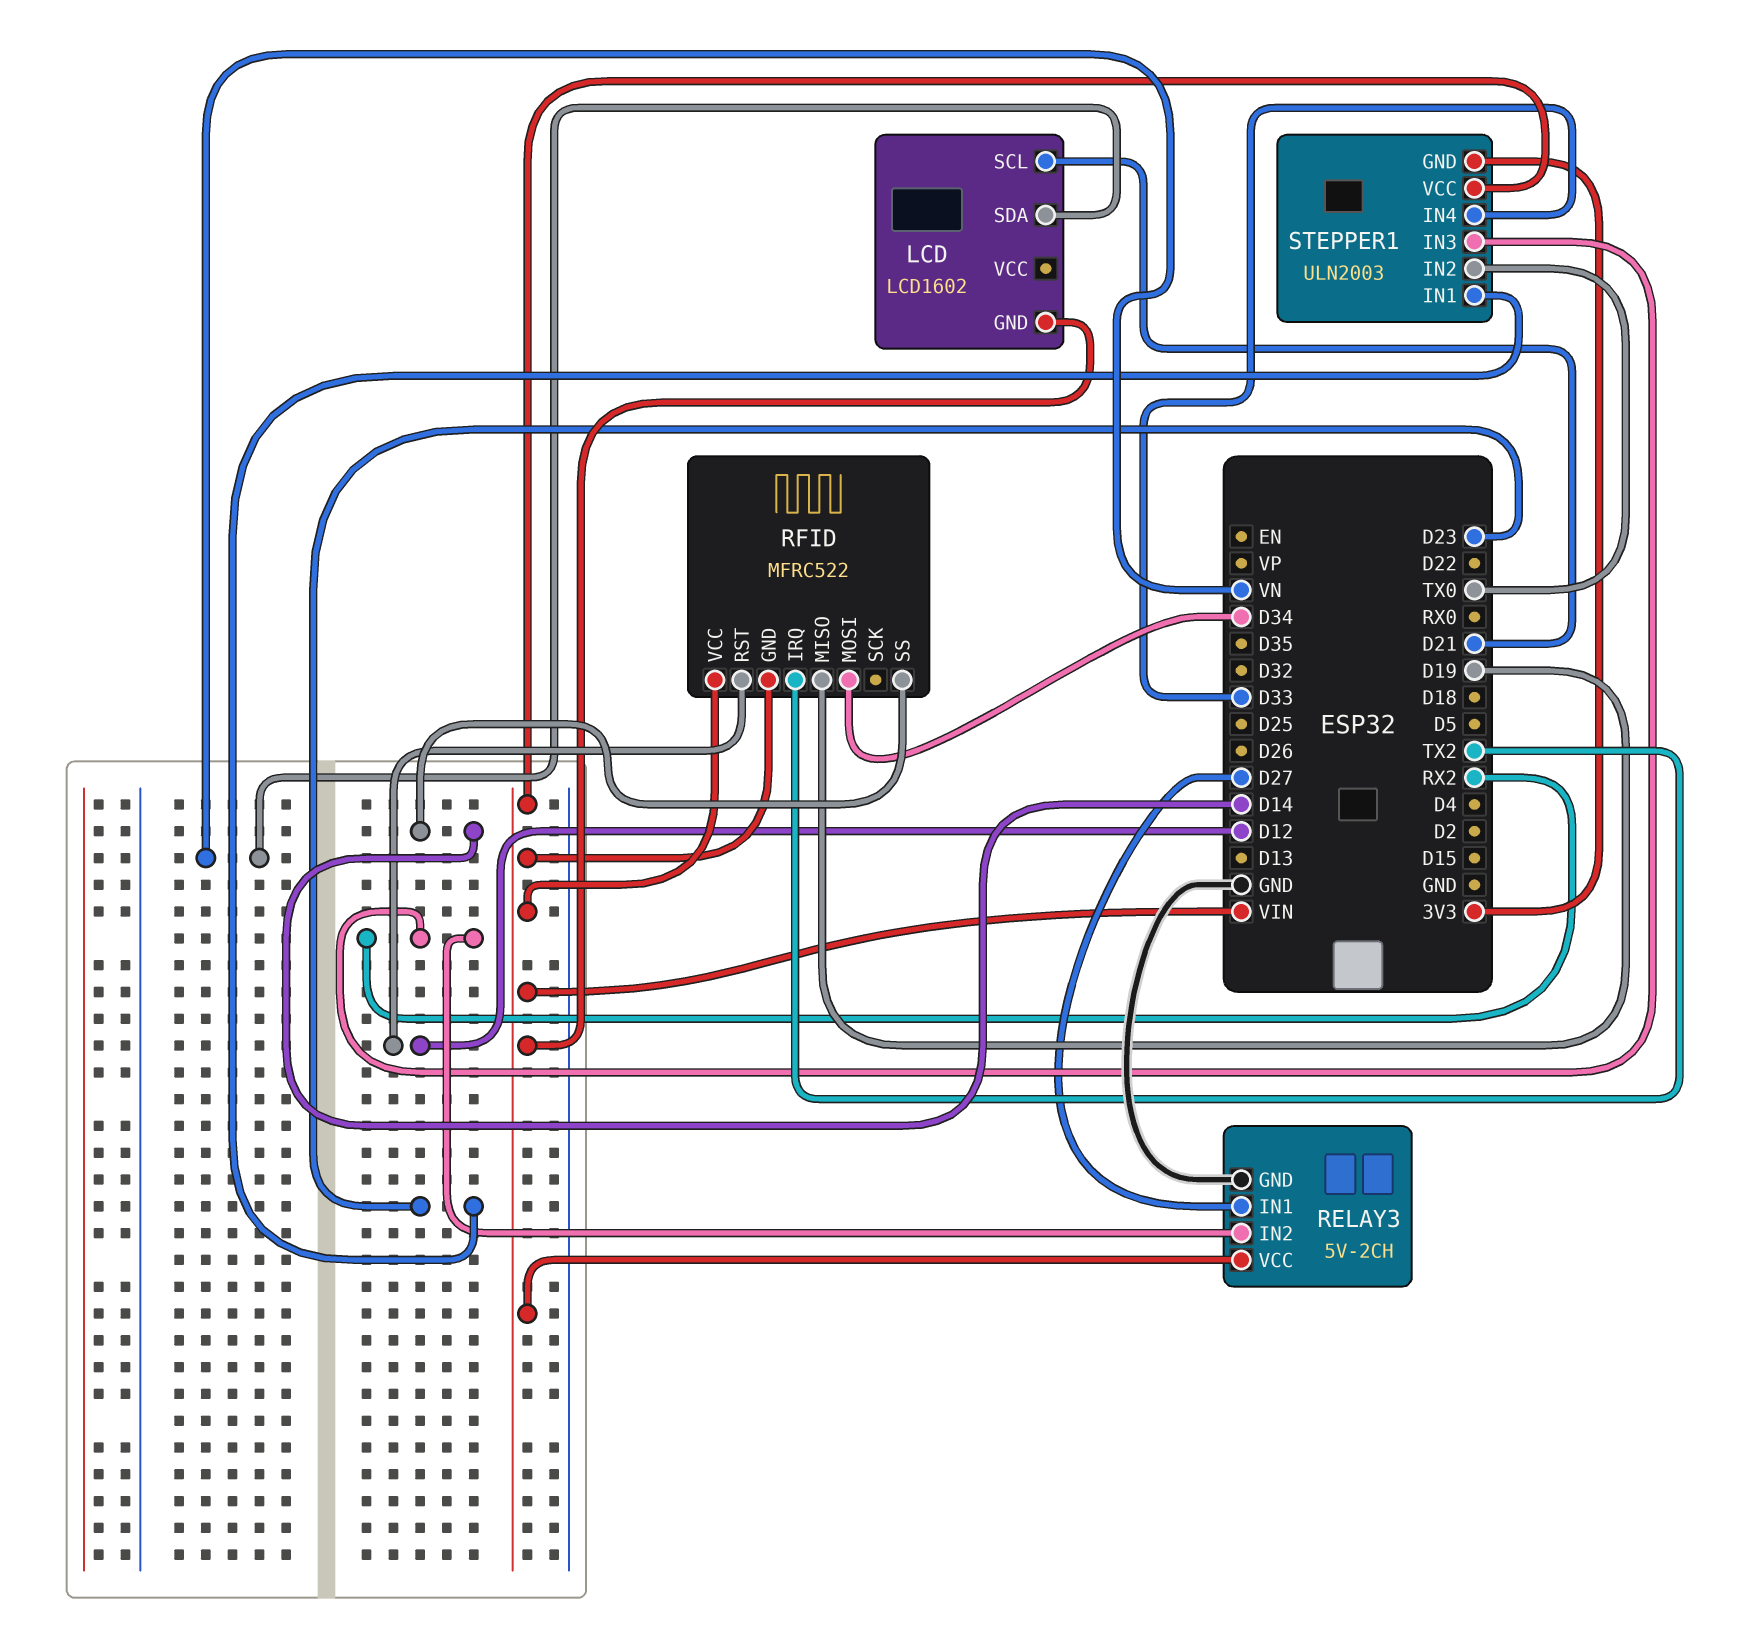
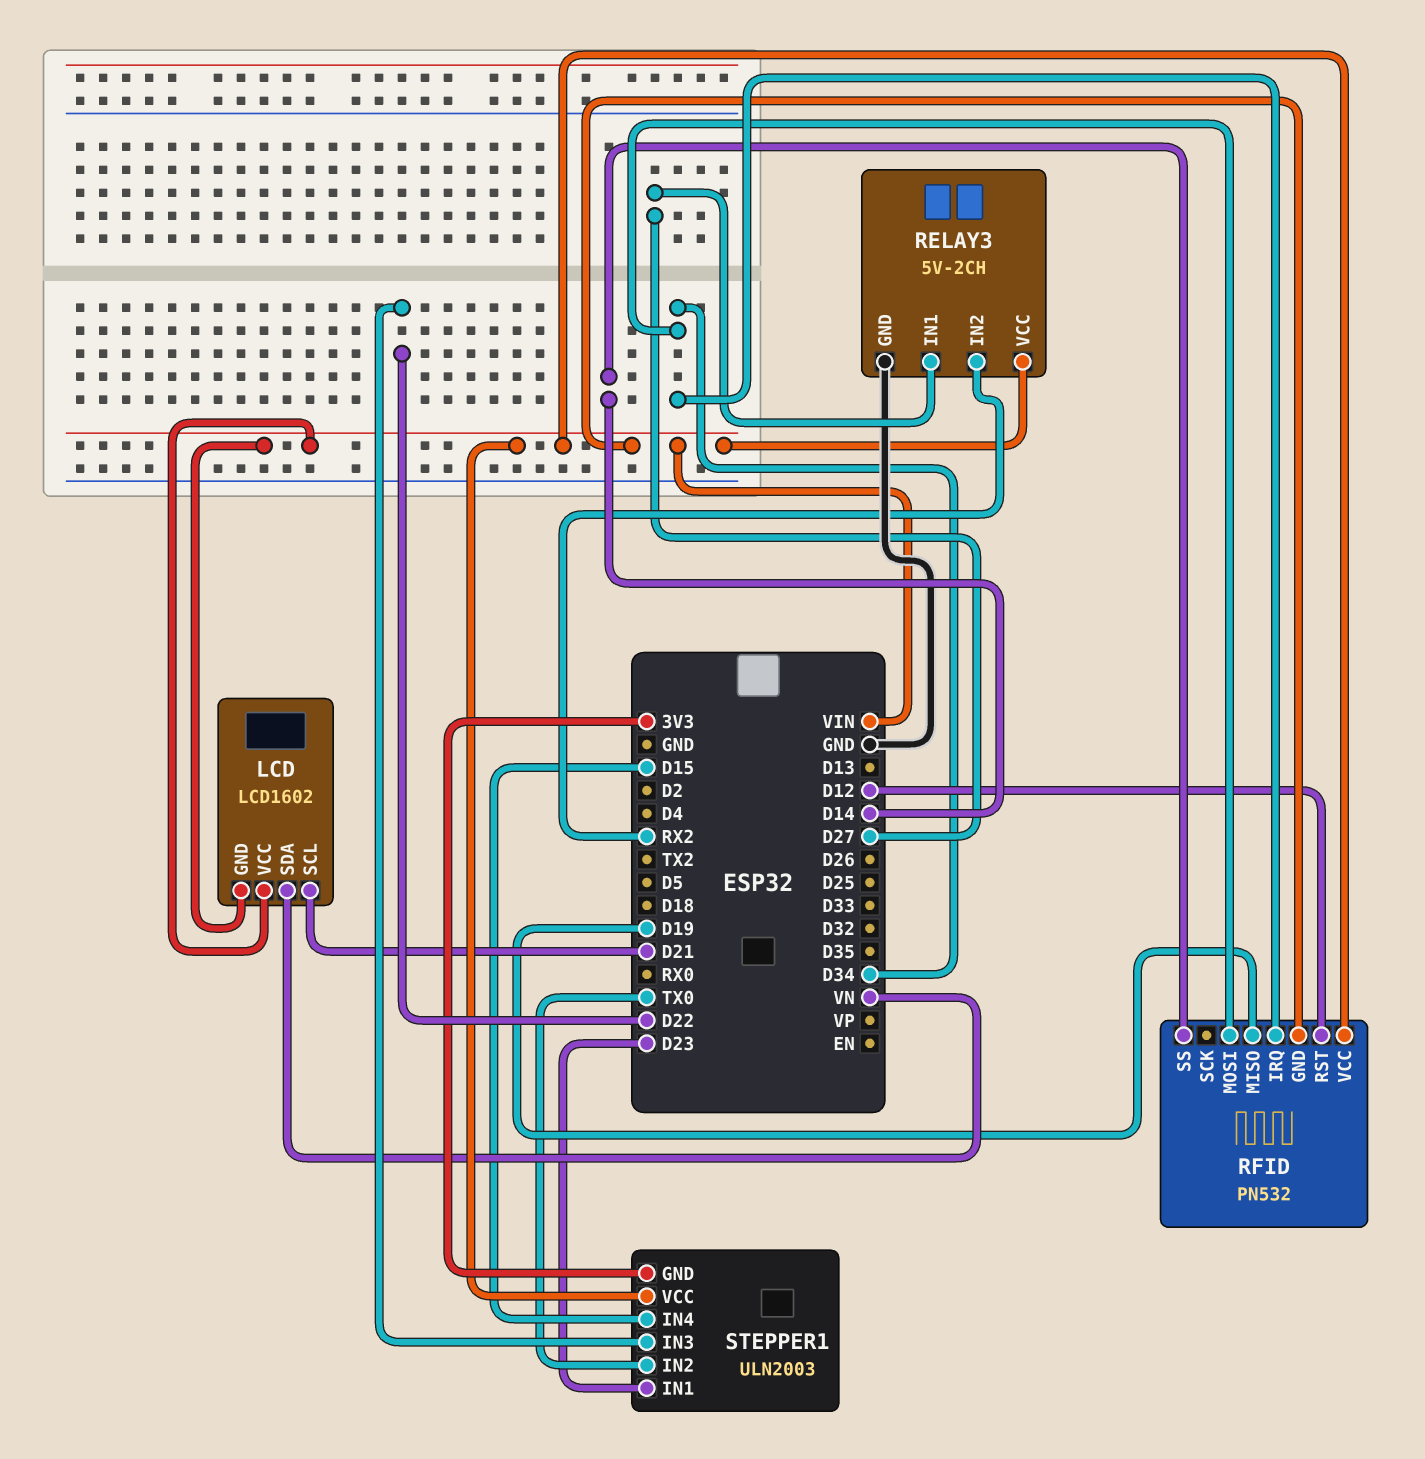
LCD pin VCC: none -> VIN
RFID: MFRC522 -> PN532
RFID pin IRQ: TX2 -> D34
STEPPER1 pin IN3: RX2 -> D22
STEPPER1 pin IN4: D33 -> D15

